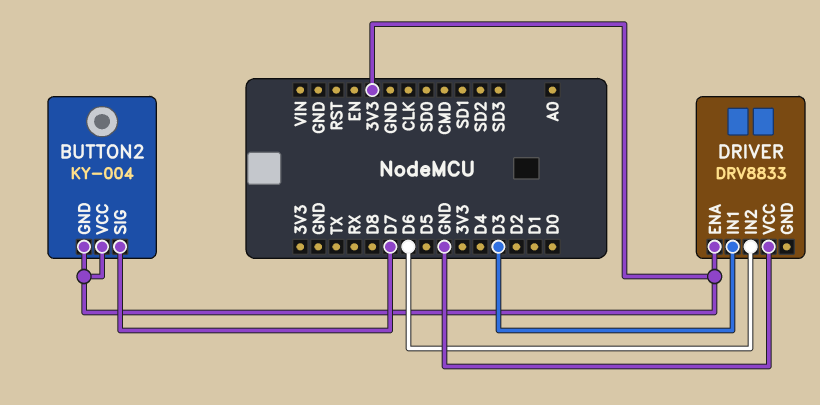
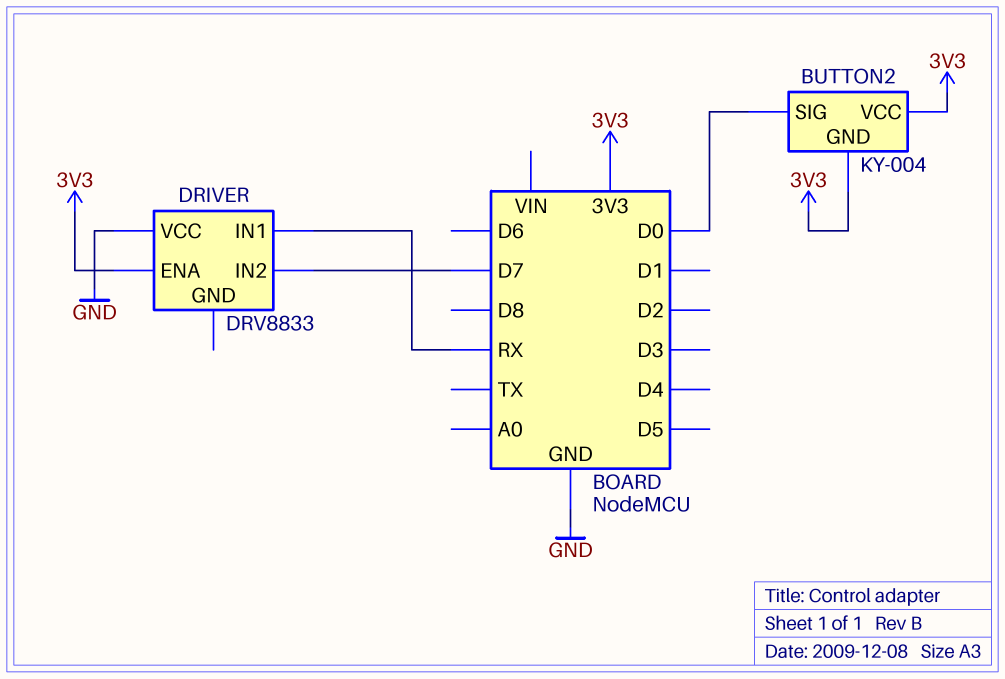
BUTTON2 pin SIG: D7 -> D0
DRIVER pin IN1: D3 -> RX
DRIVER pin IN2: D6 -> D7

